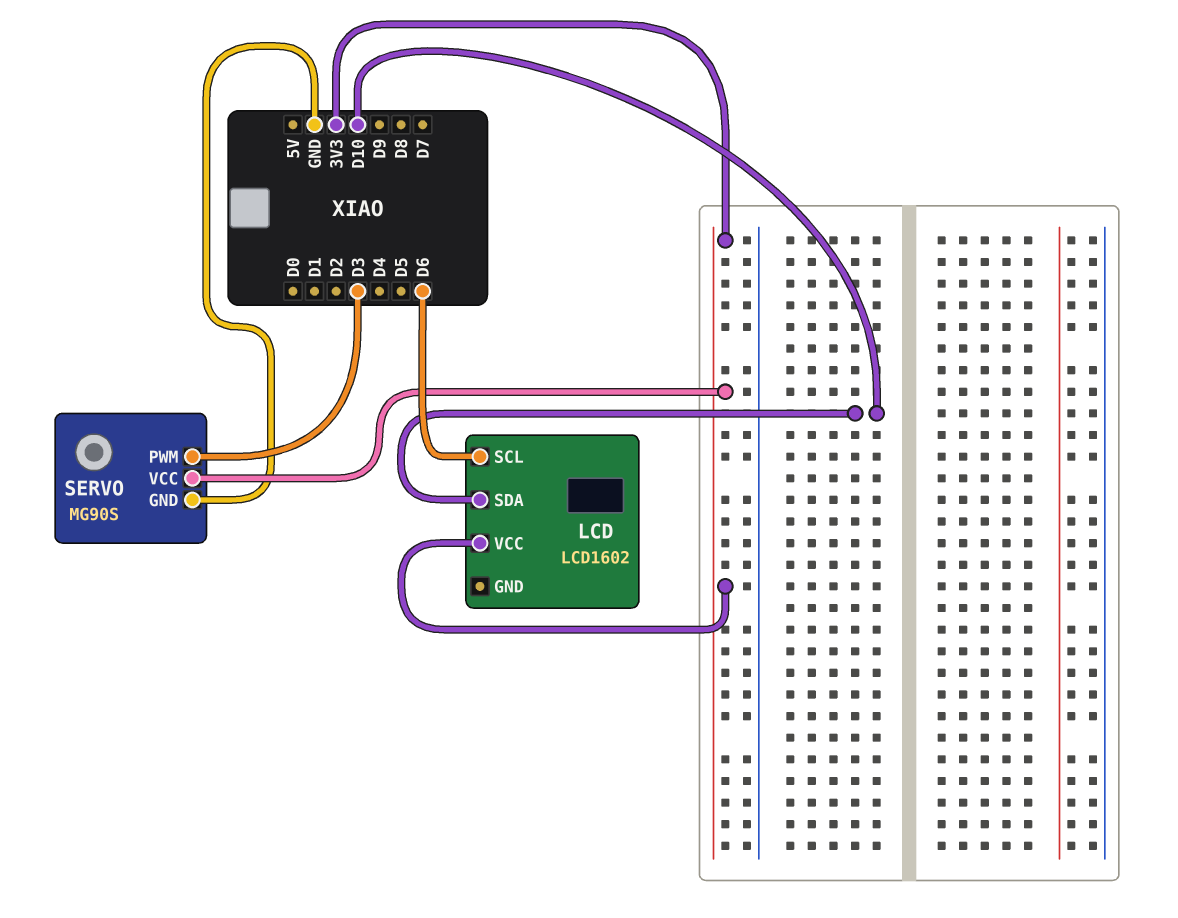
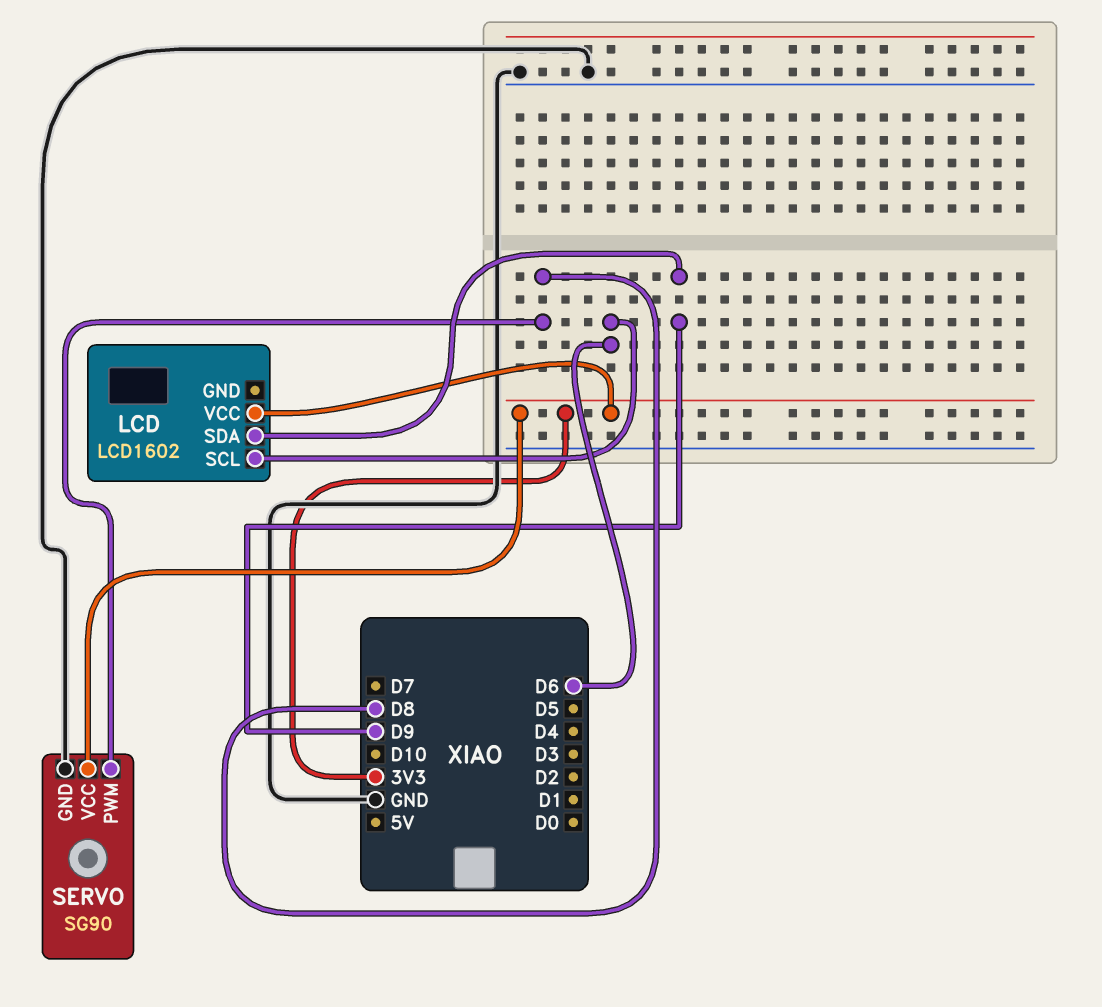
LCD pin SDA: D10 -> D9
SERVO: MG90S -> SG90
SERVO pin PWM: D3 -> D8

